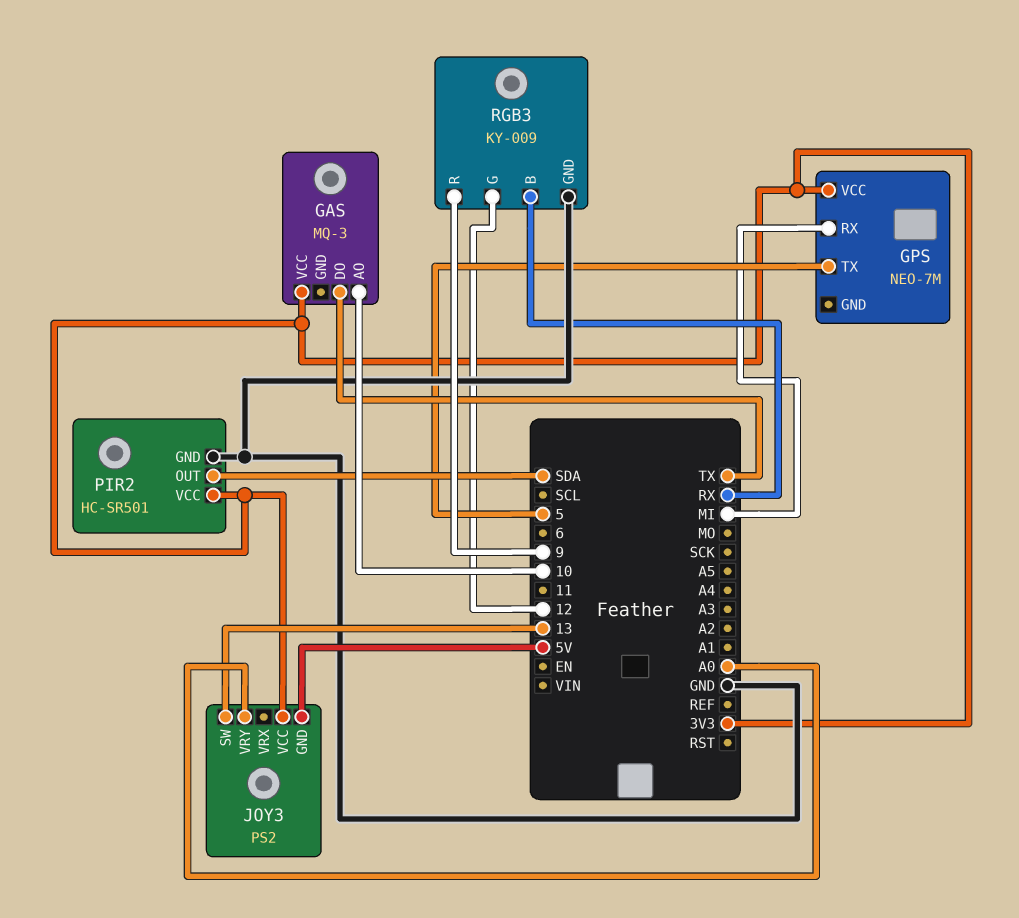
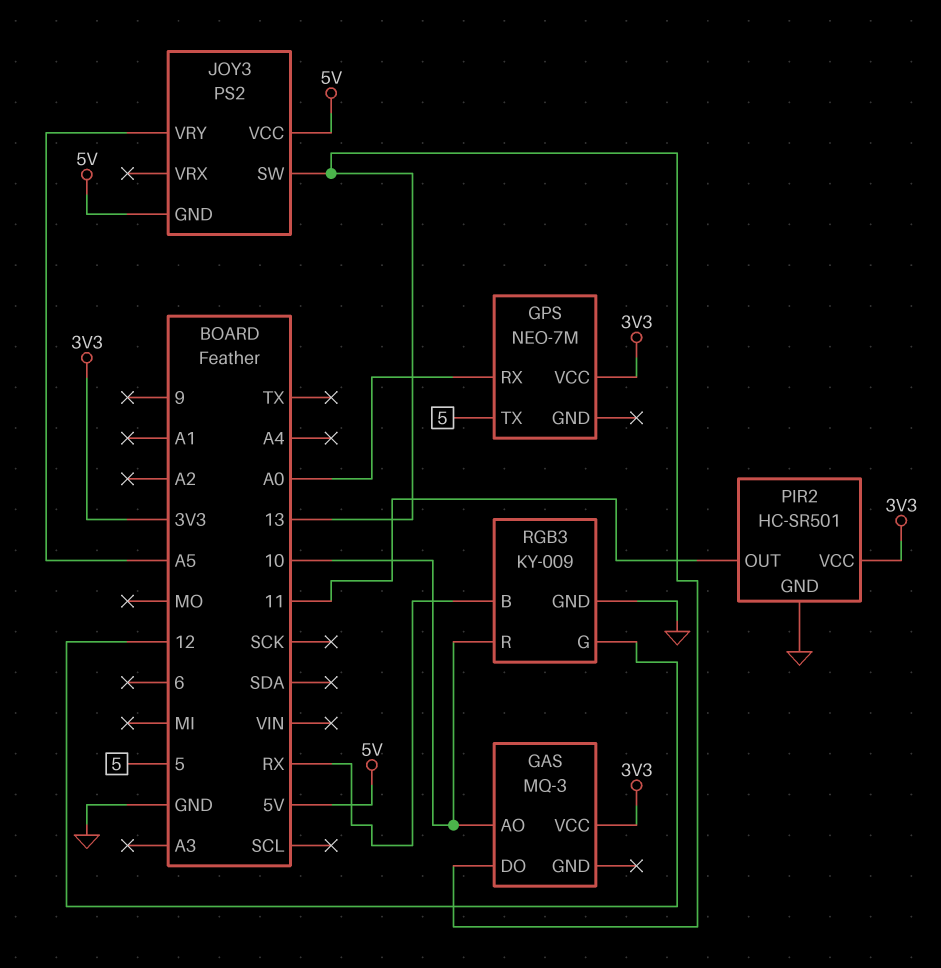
GAS pin DO: TX -> 13
GPS pin RX: MI -> A0
JOY3 pin VCC: 3V3 -> 5V
JOY3 pin VRY: A0 -> A5
PIR2 pin OUT: SDA -> 11
RGB3 pin R: 9 -> 10

